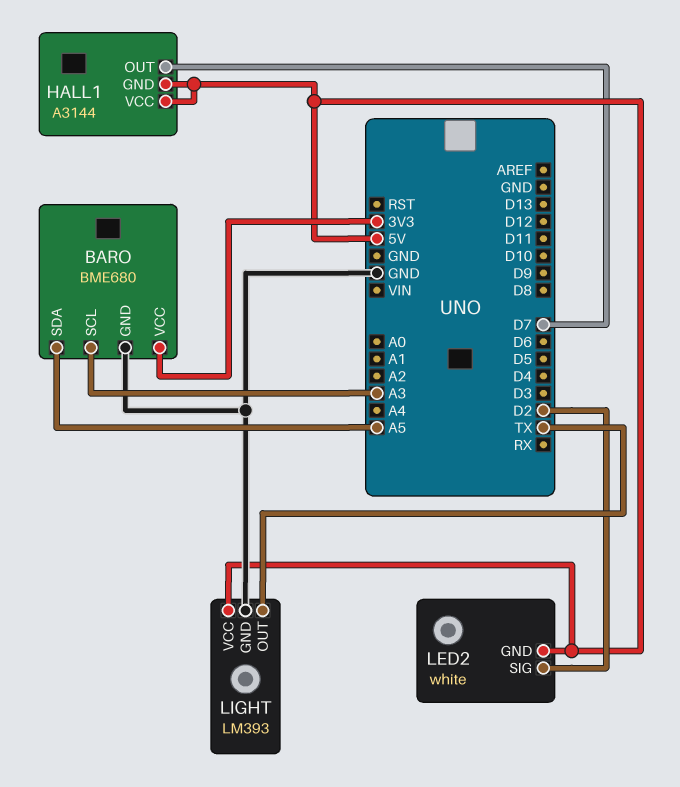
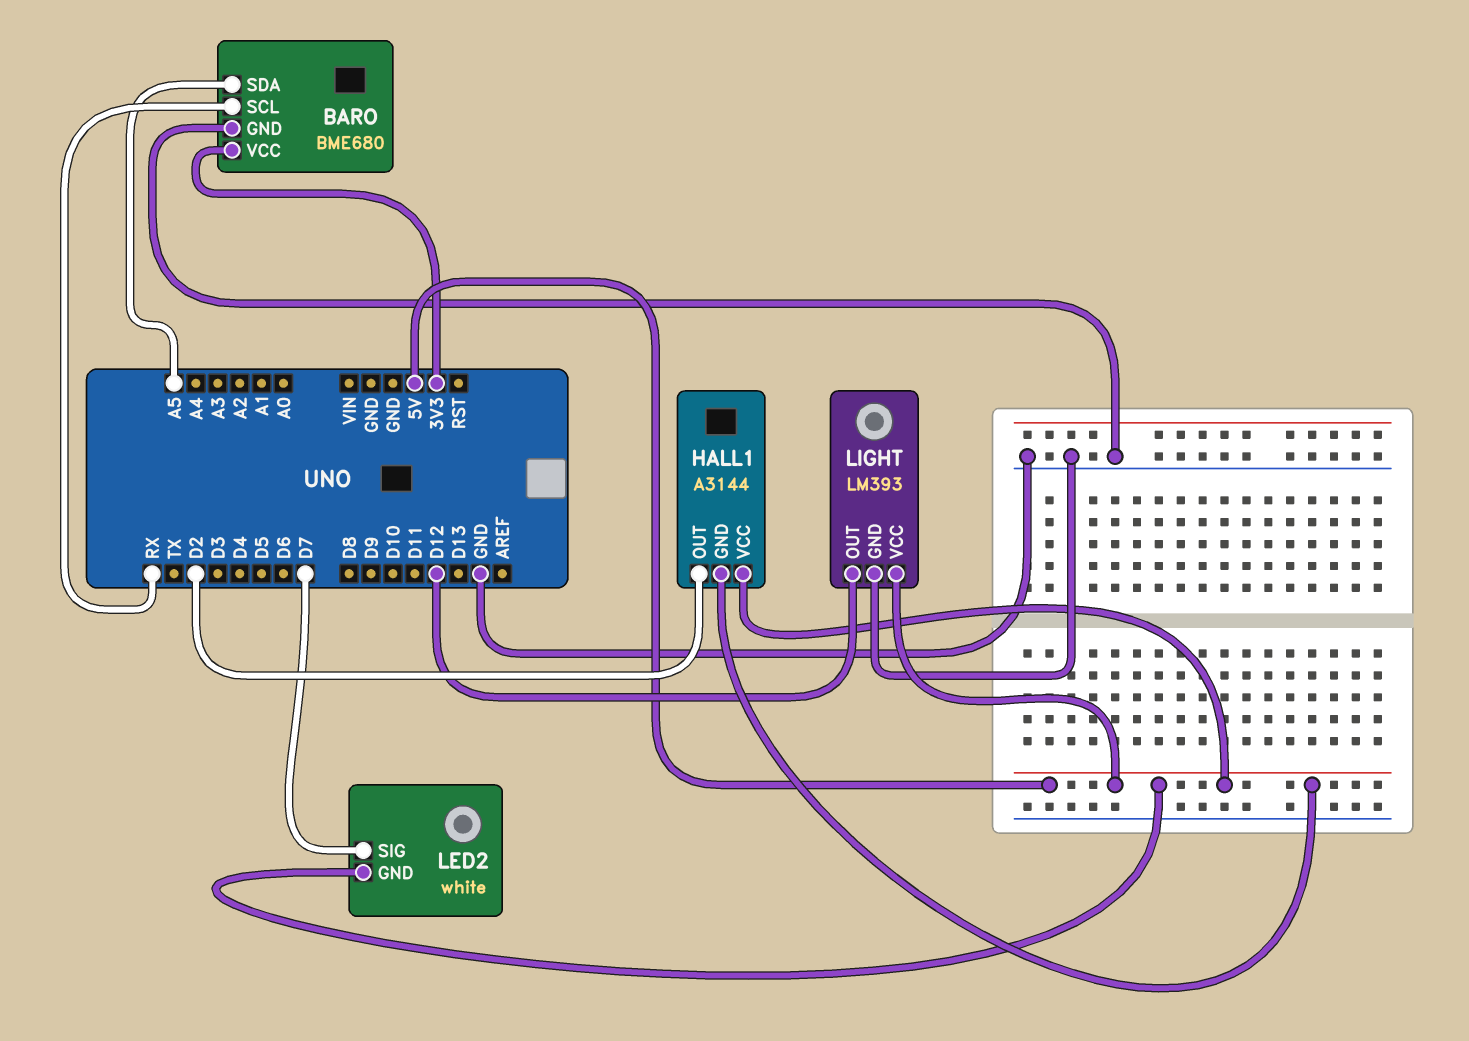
BARO pin SCL: A3 -> RX
HALL1 pin OUT: D7 -> D2
LED2 pin SIG: D2 -> D7
LIGHT pin OUT: TX -> D12

